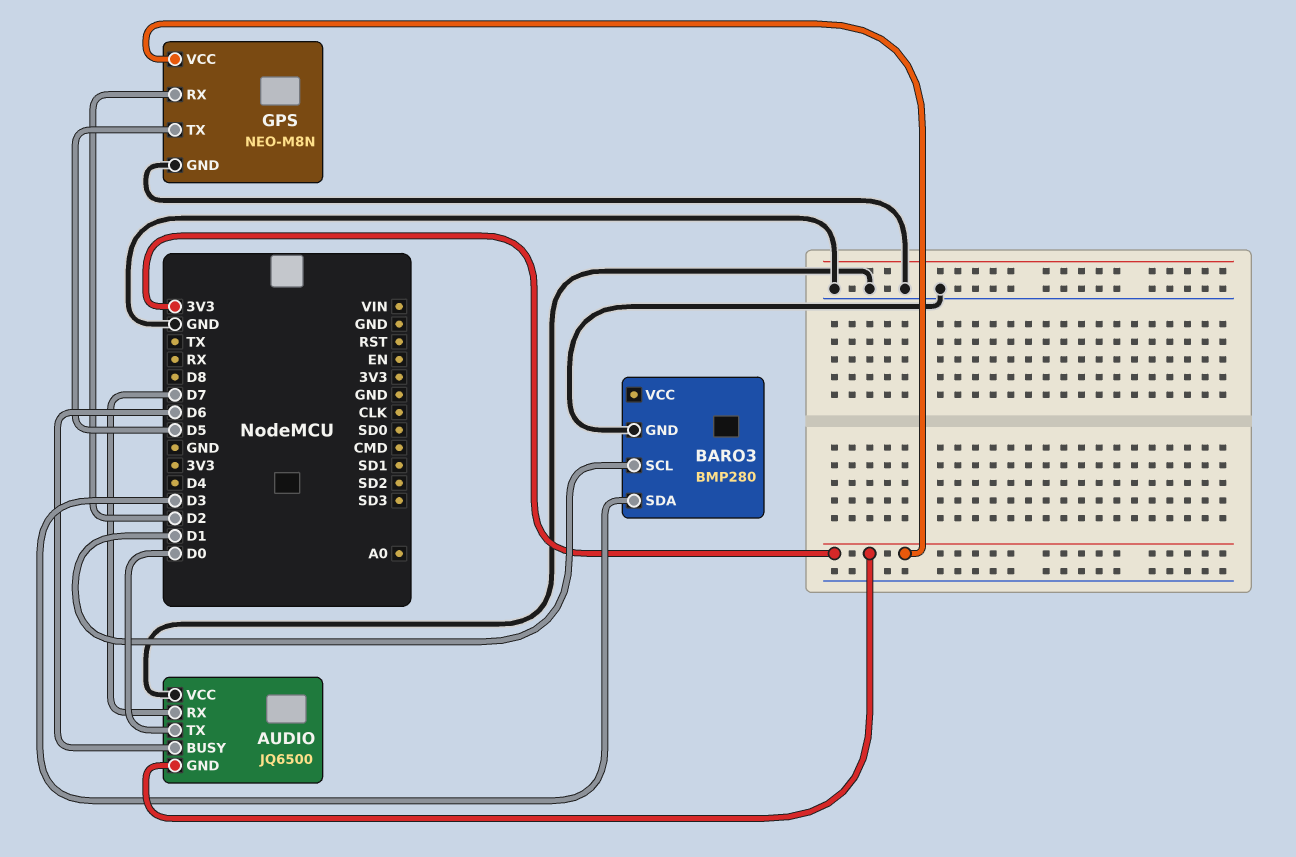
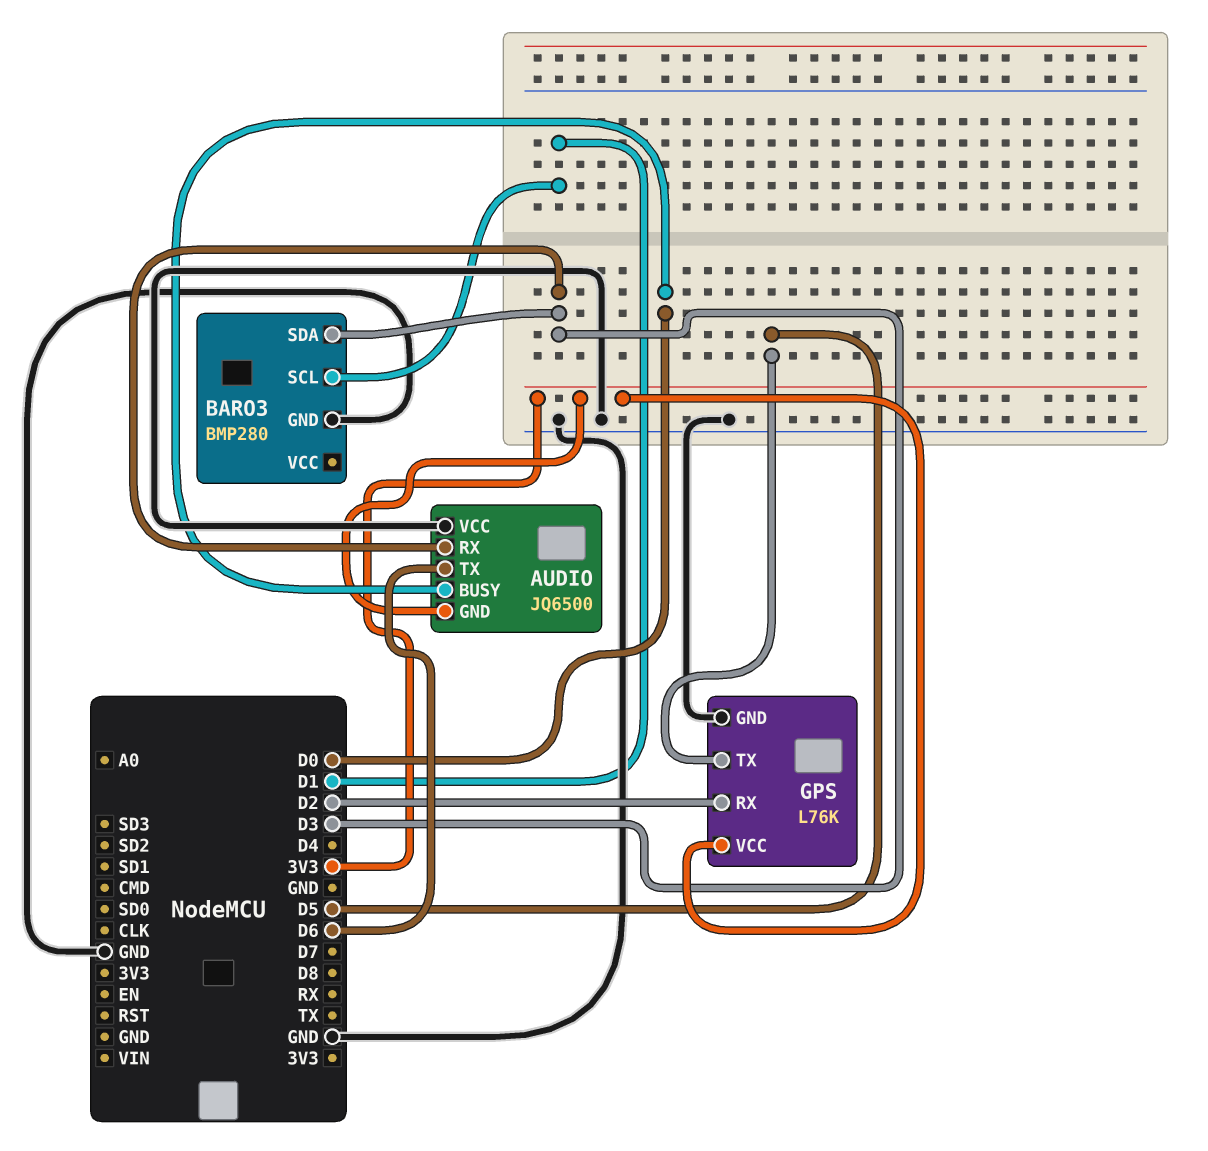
AUDIO pin BUSY: D6 -> D0
AUDIO pin RX: D7 -> D3
AUDIO pin TX: D0 -> D6
GPS: NEO-M8N -> L76K

